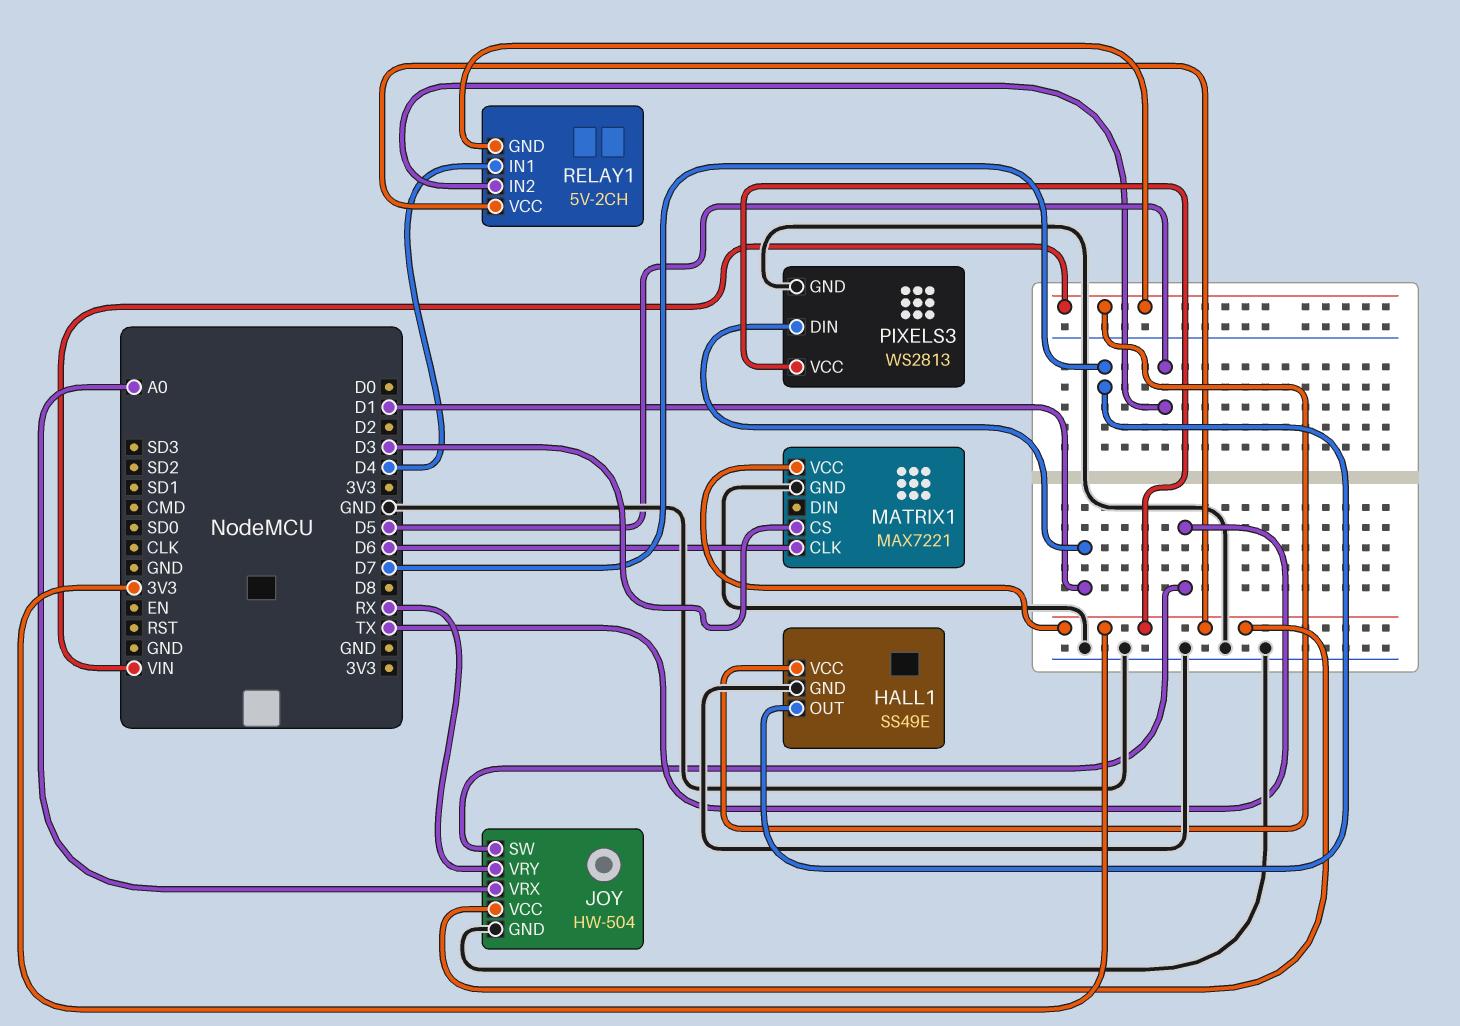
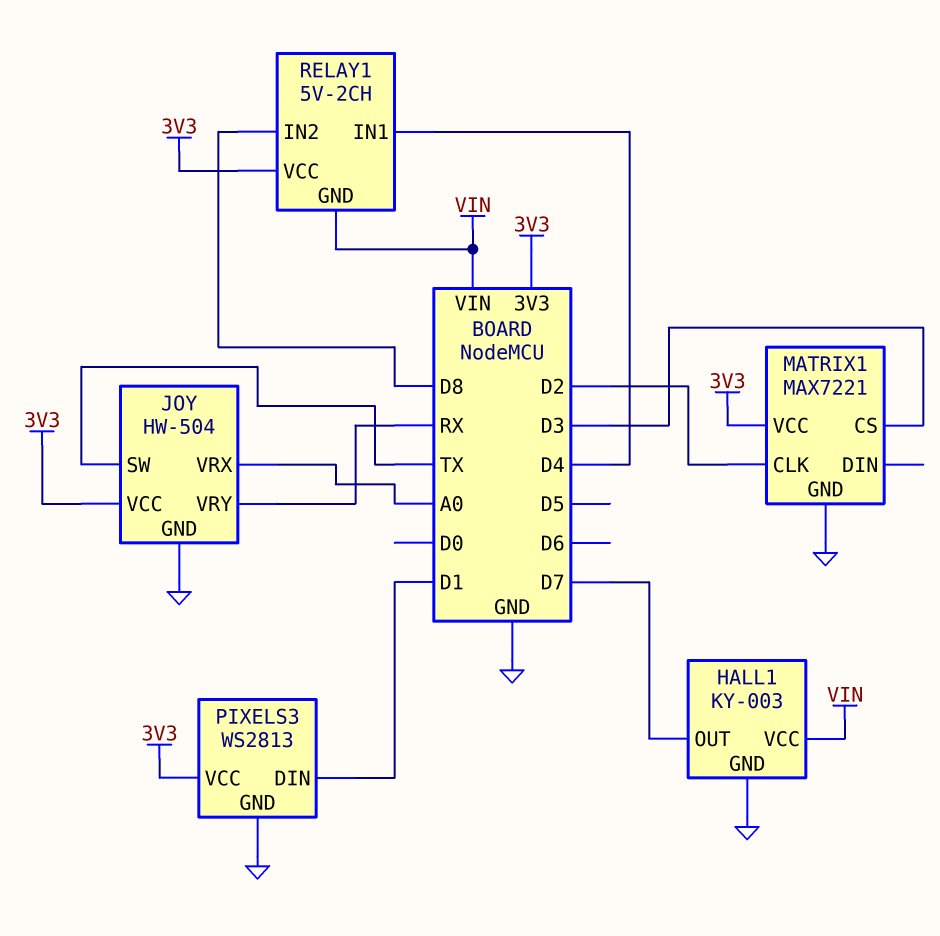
HALL1: SS49E -> KY-003
MATRIX1 pin CLK: D6 -> D2
RELAY1 pin IN2: D5 -> D8

